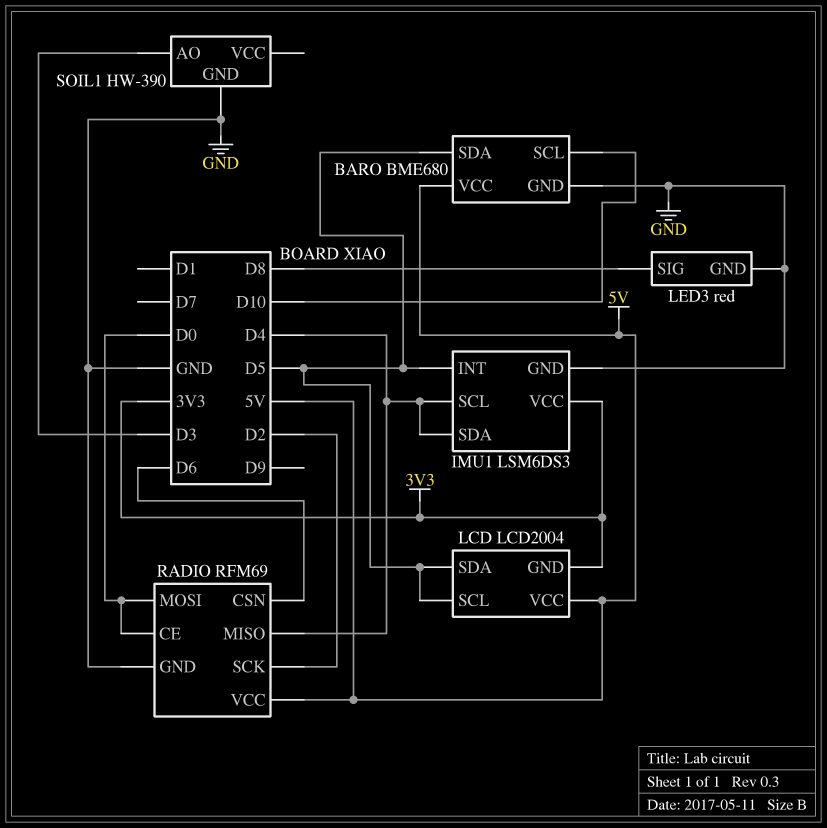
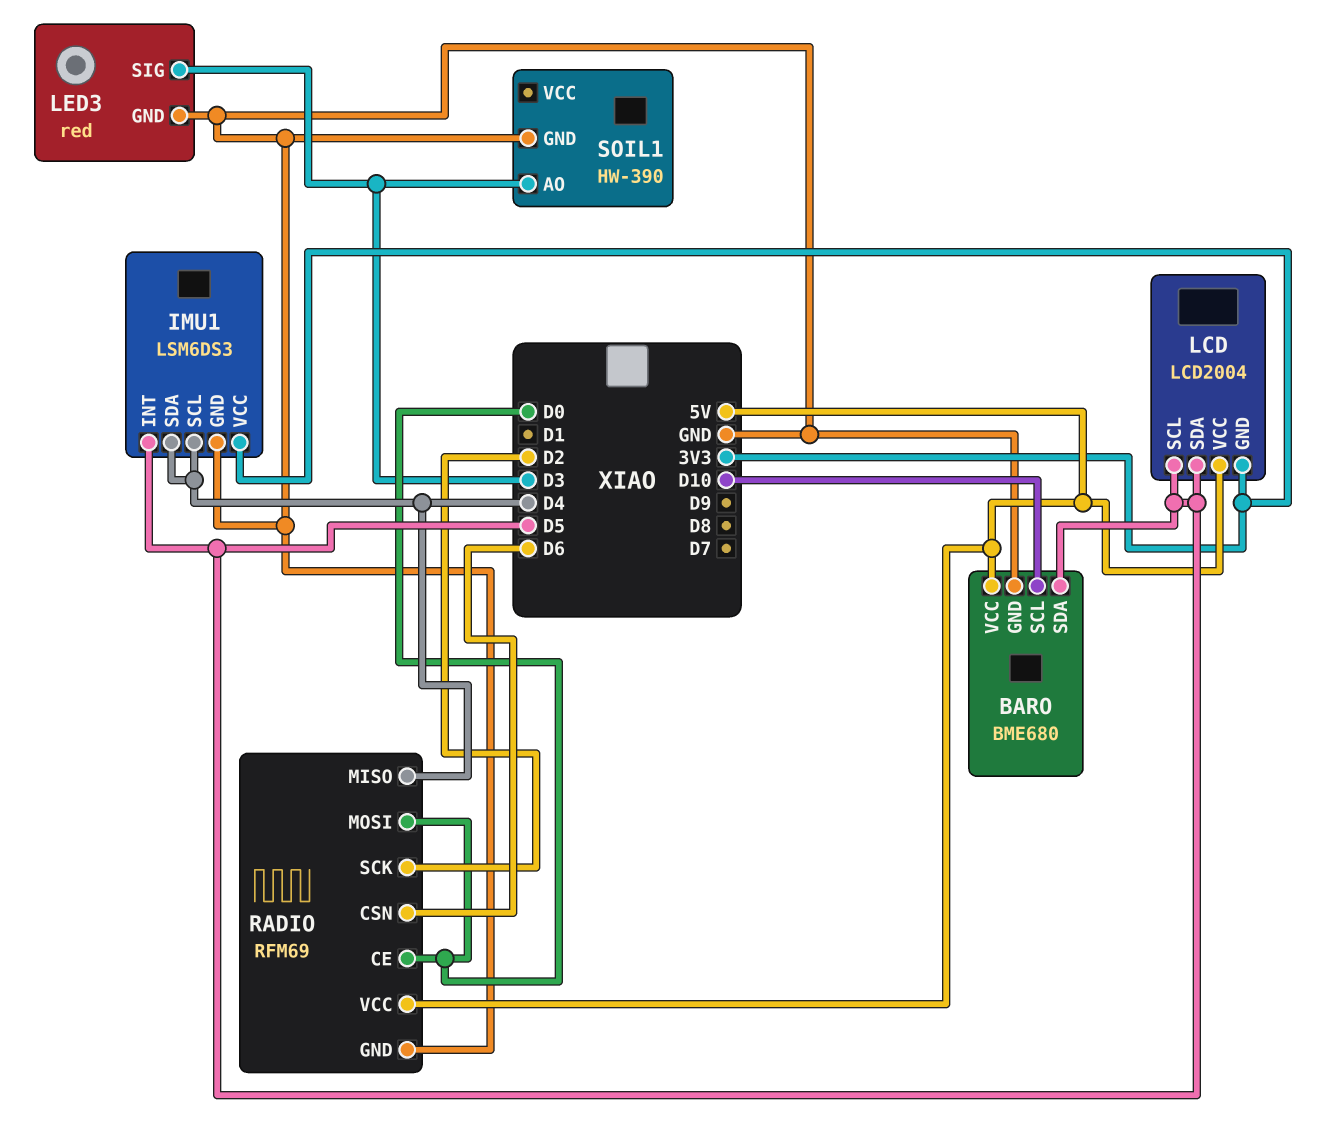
LED3 pin SIG: D8 -> D3

